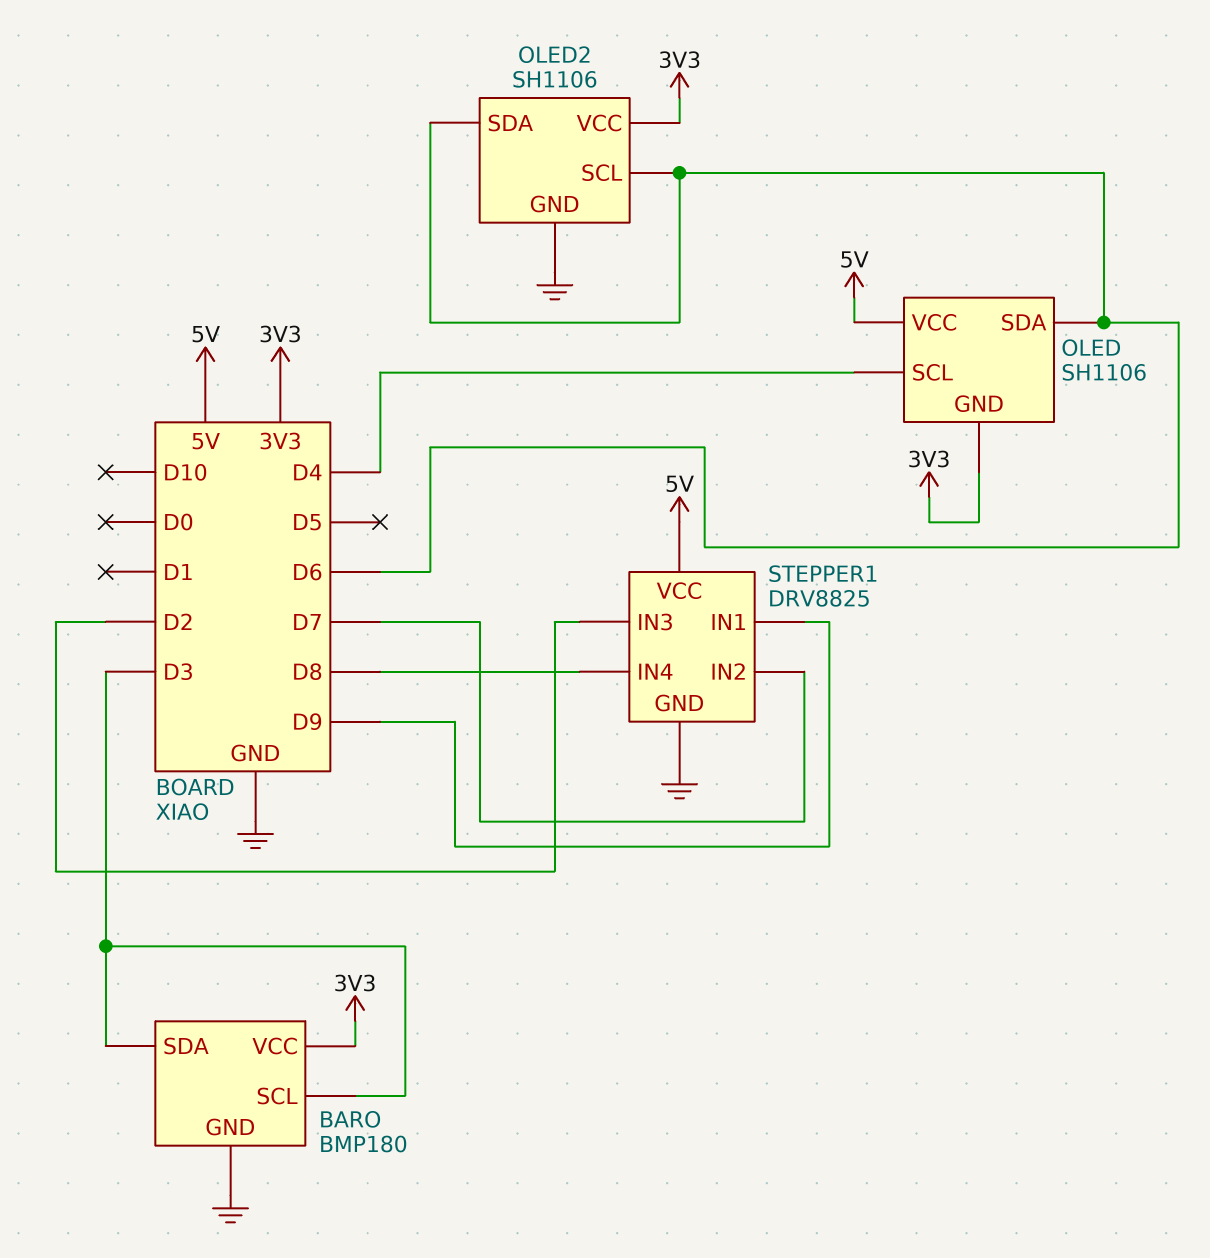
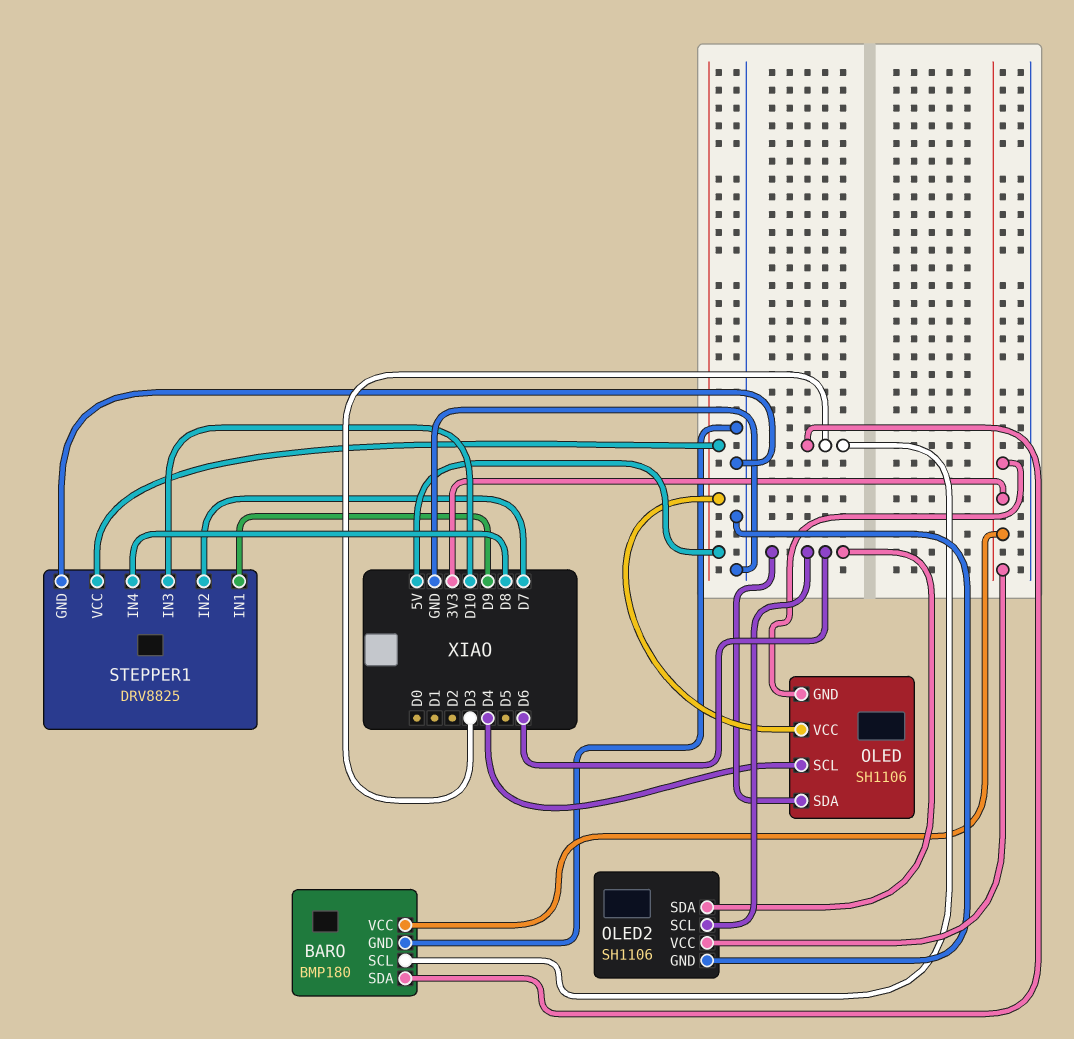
STEPPER1 pin IN3: D2 -> D10

